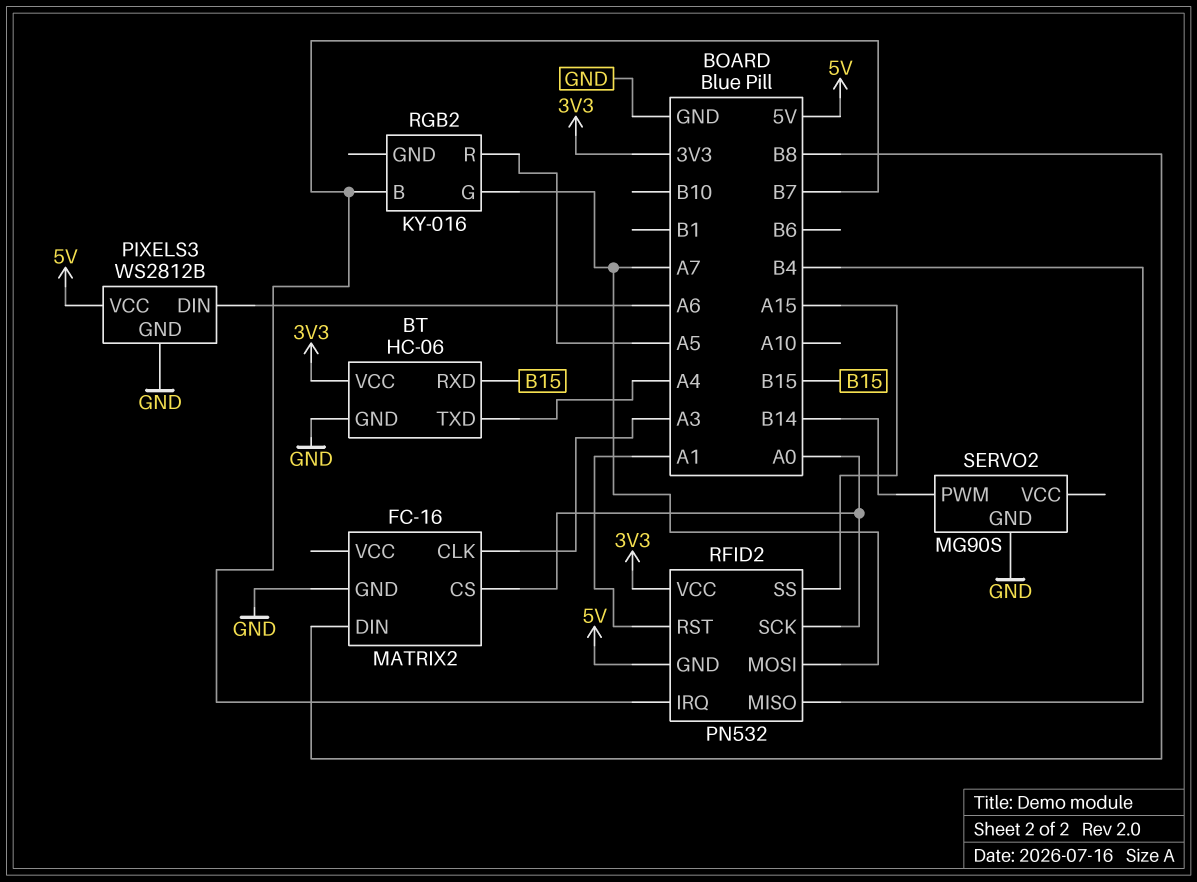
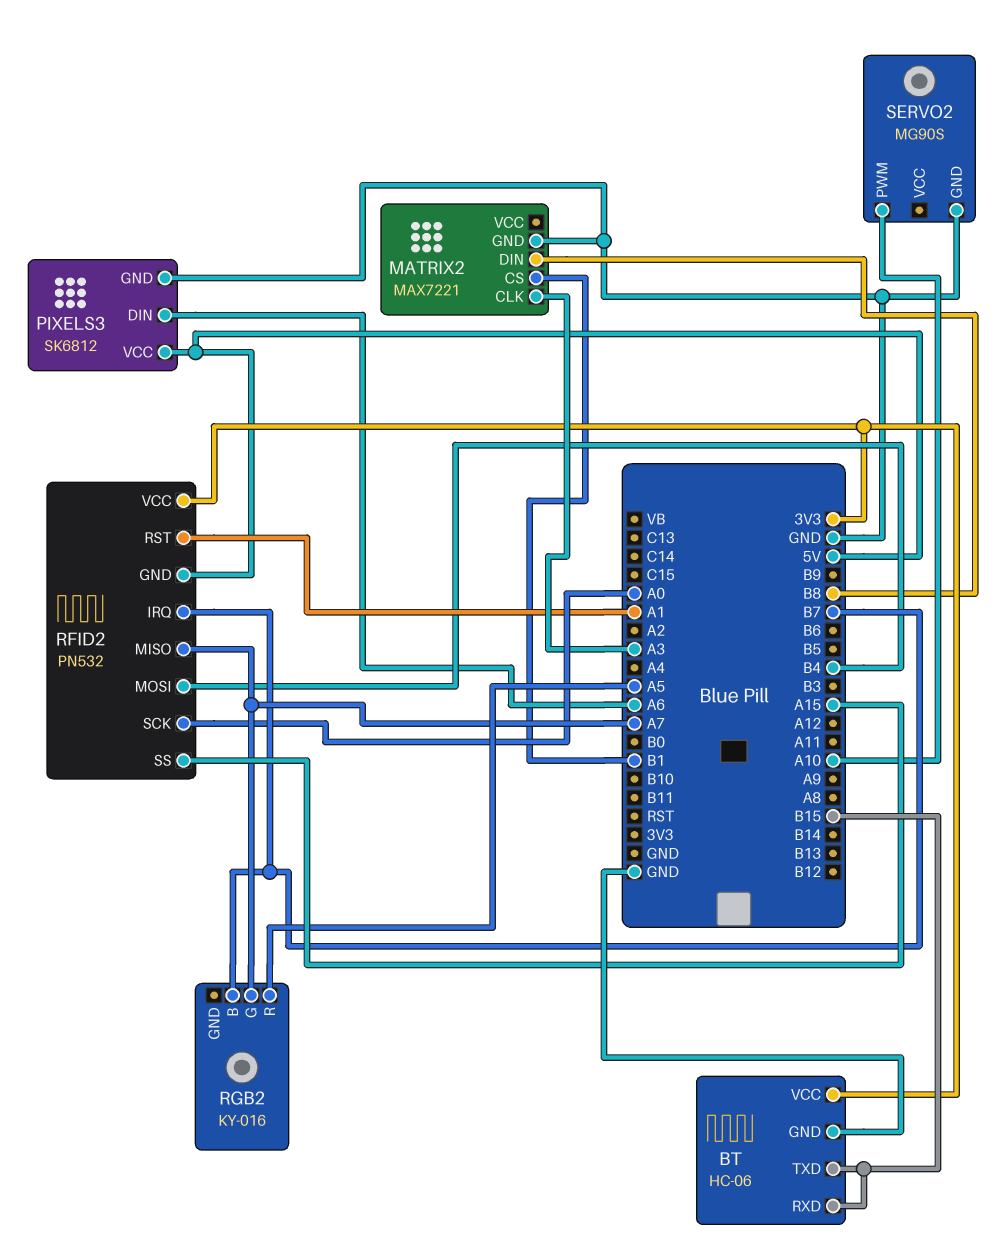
BT pin TXD: A4 -> B15
MATRIX2: FC-16 -> MAX7221
MATRIX2 pin CS: A0 -> B1
PIXELS3: WS2812B -> SK6812
RFID2 pin MISO: B4 -> A7
RFID2 pin MOSI: A7 -> B4
SERVO2 pin PWM: B14 -> A10

